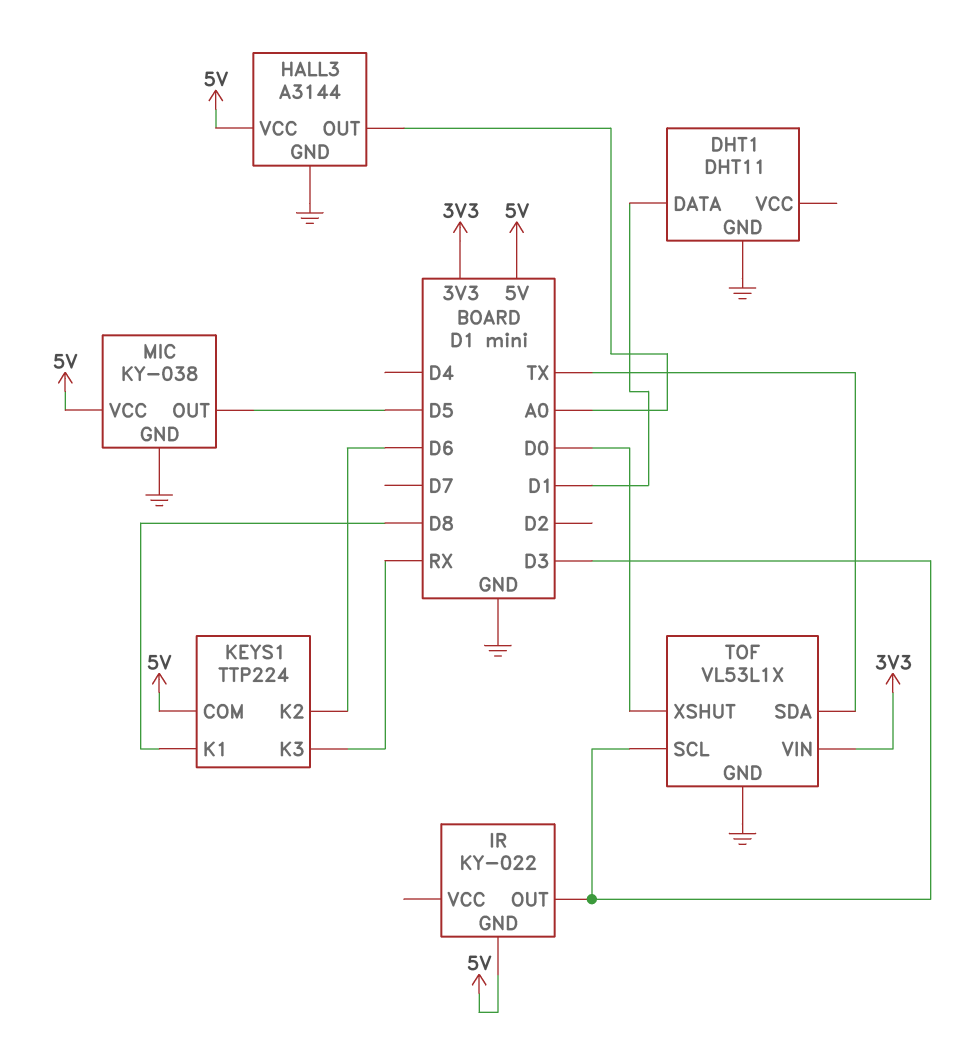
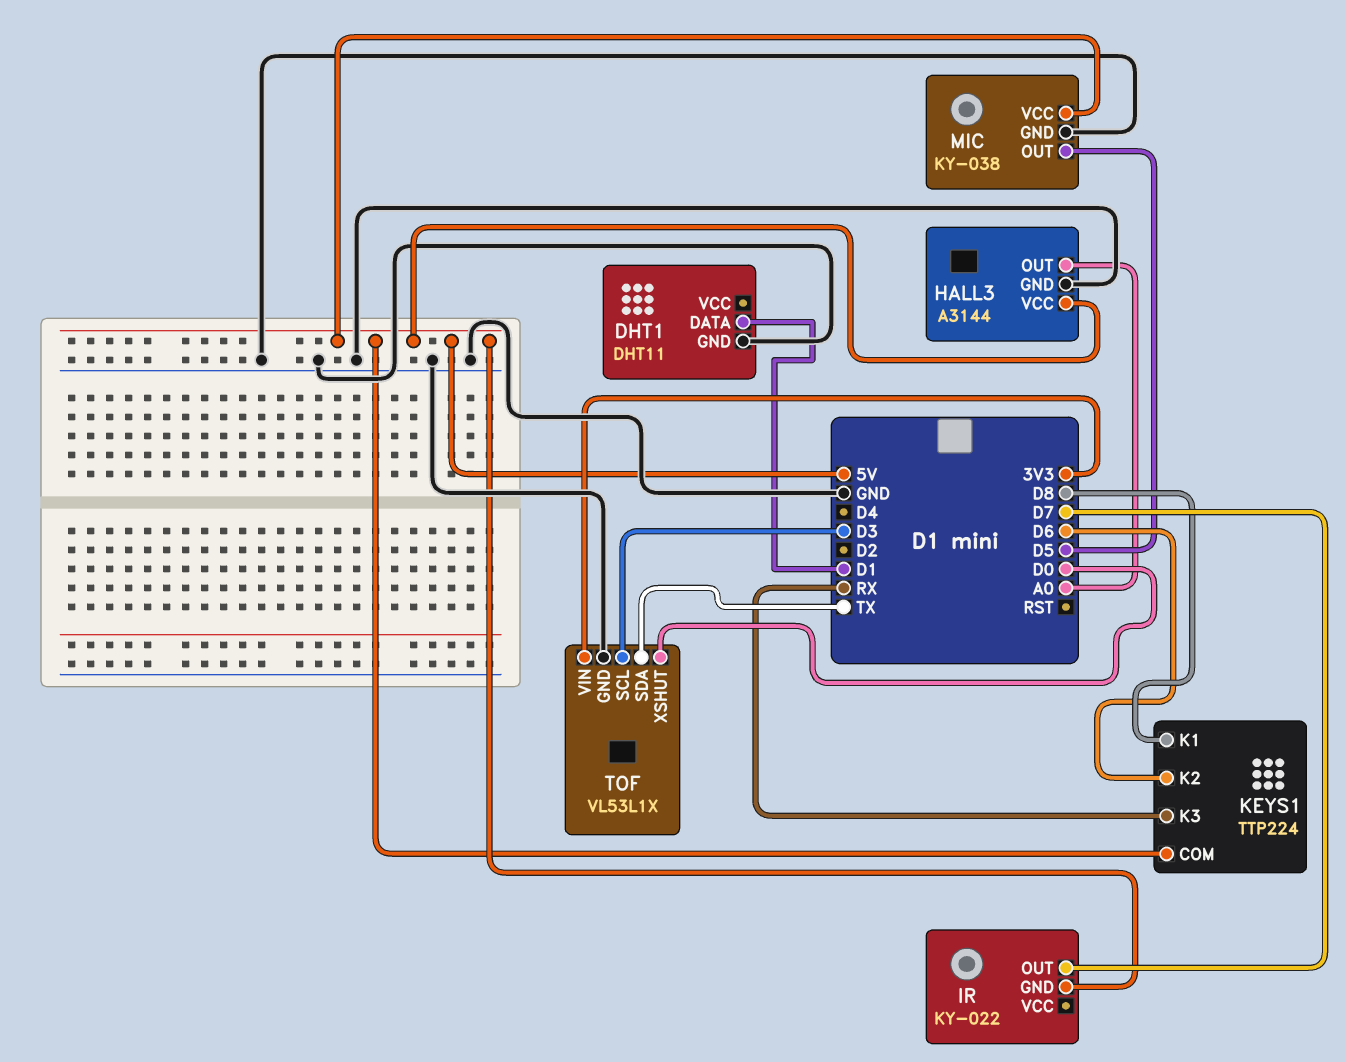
IR pin OUT: D3 -> D7

